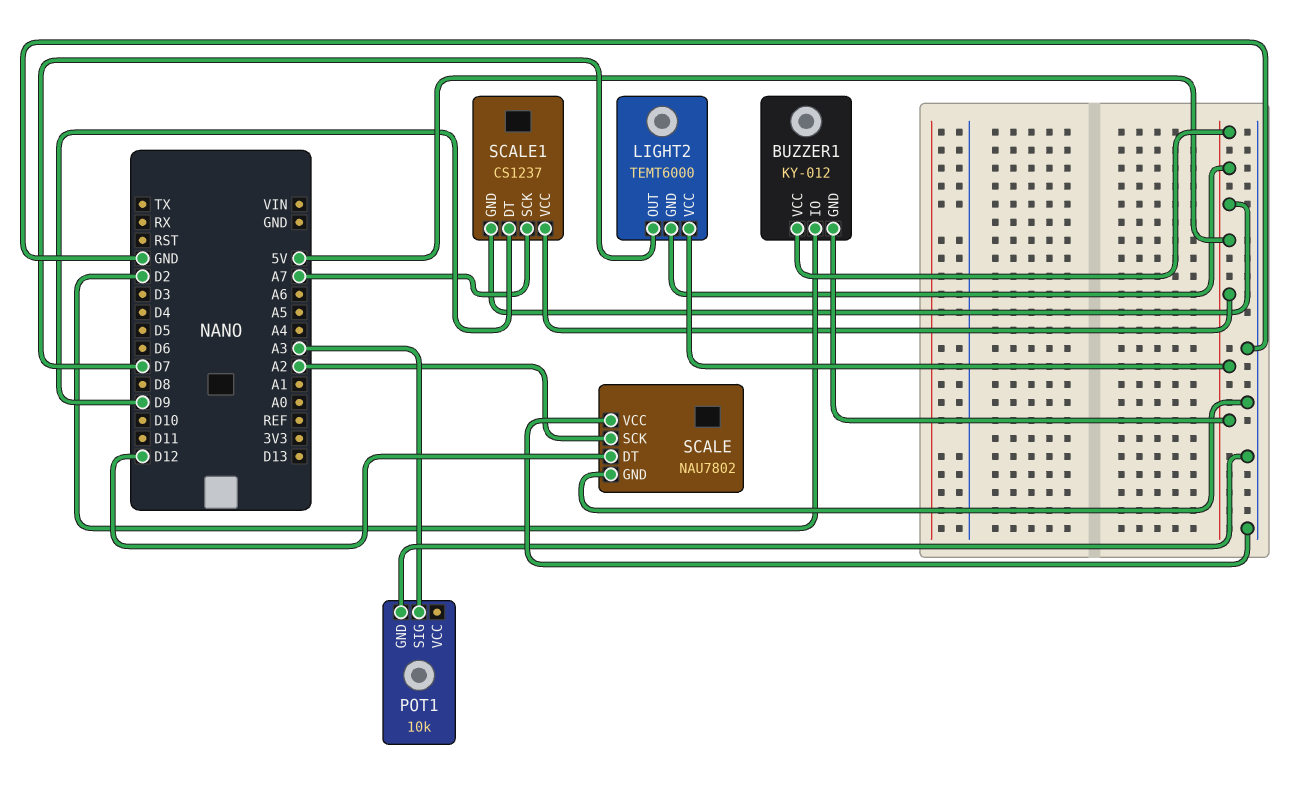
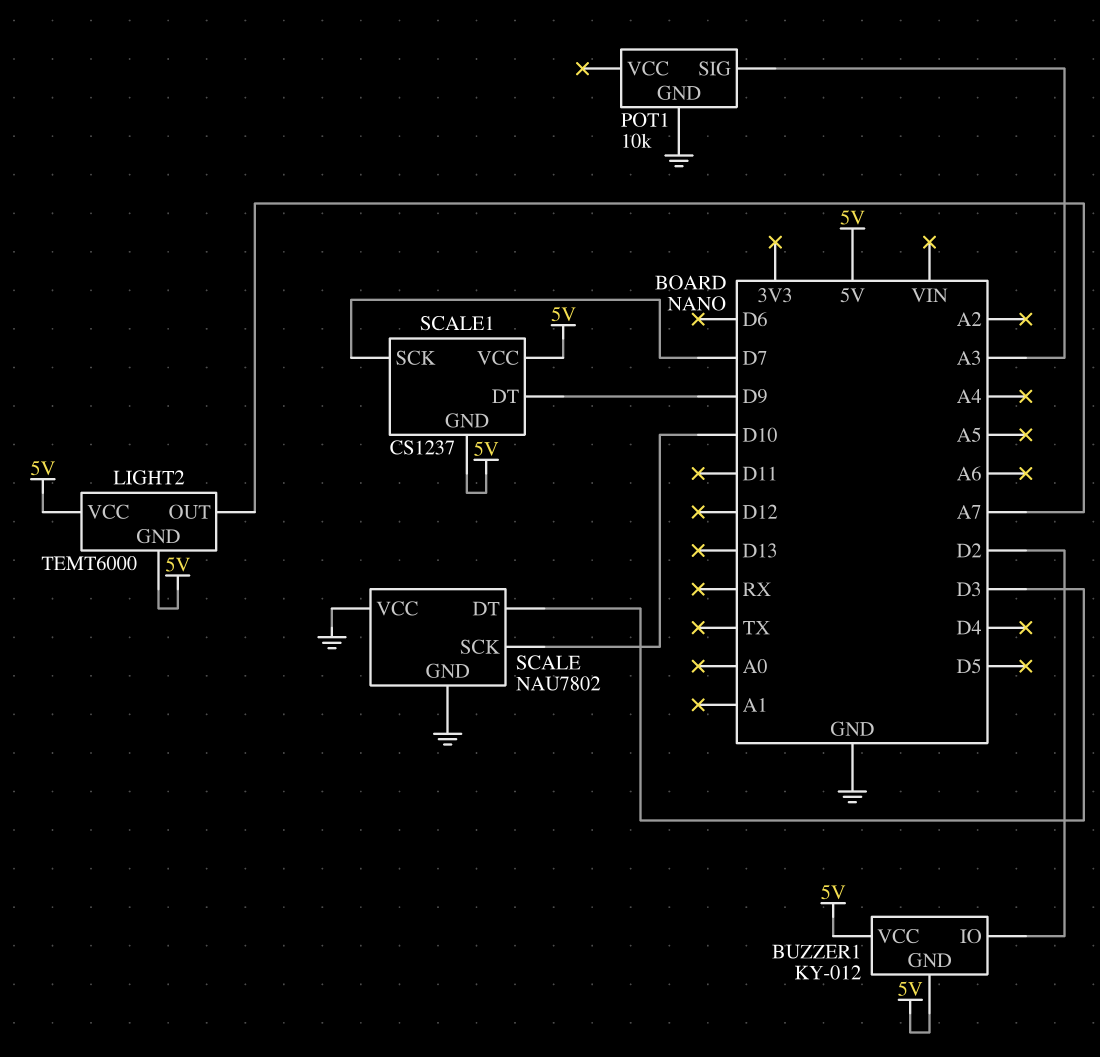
LIGHT2 pin OUT: D7 -> A7
SCALE pin DT: D12 -> D3
SCALE pin SCK: A2 -> D10
SCALE1 pin SCK: A7 -> D7

